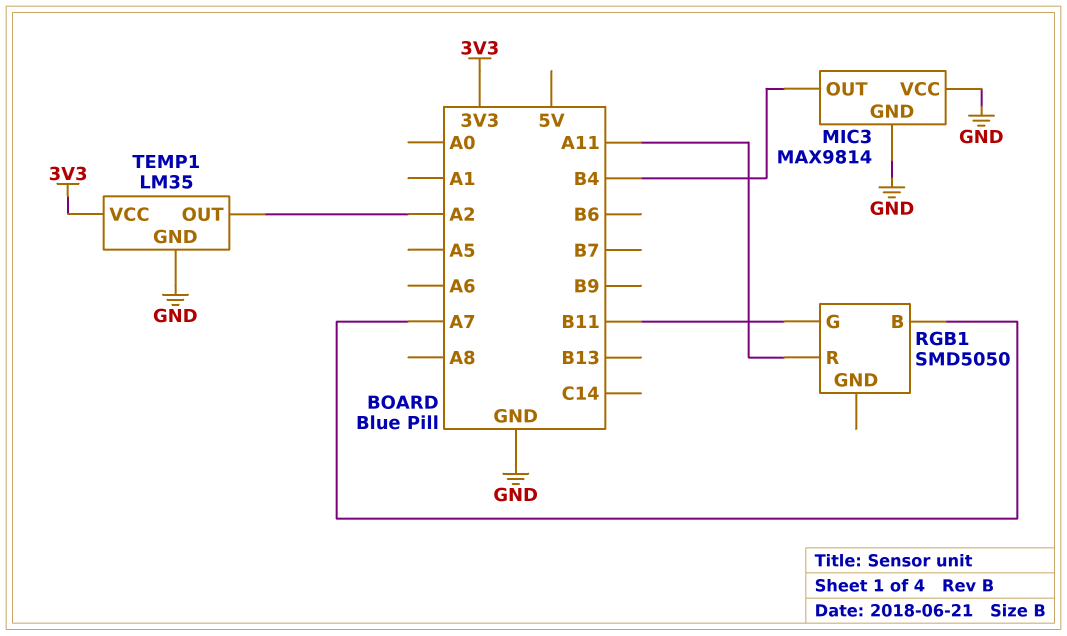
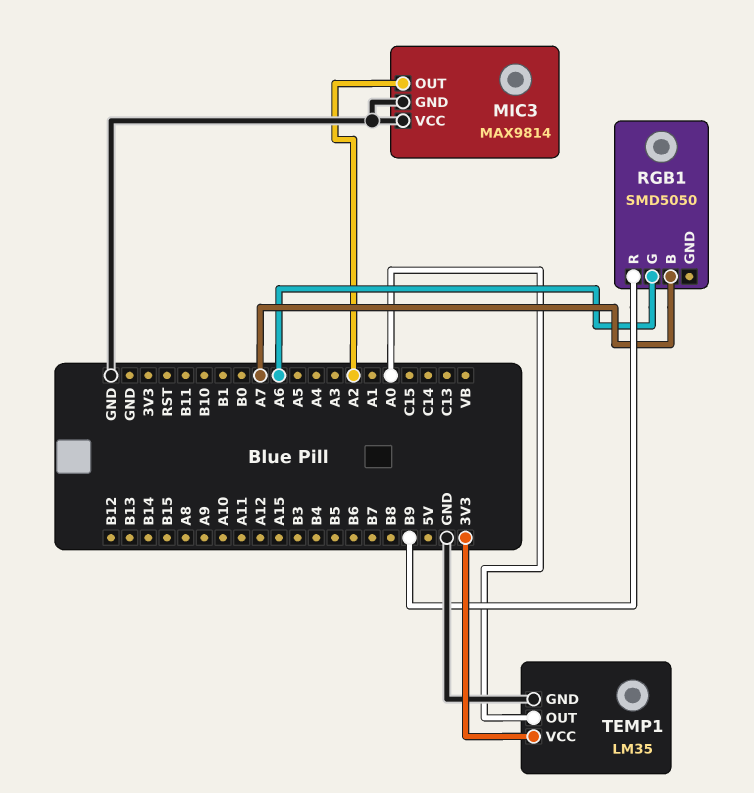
MIC3 pin OUT: B4 -> A2
RGB1 pin G: B11 -> A6
RGB1 pin R: A11 -> B9
TEMP1 pin OUT: A2 -> A0

